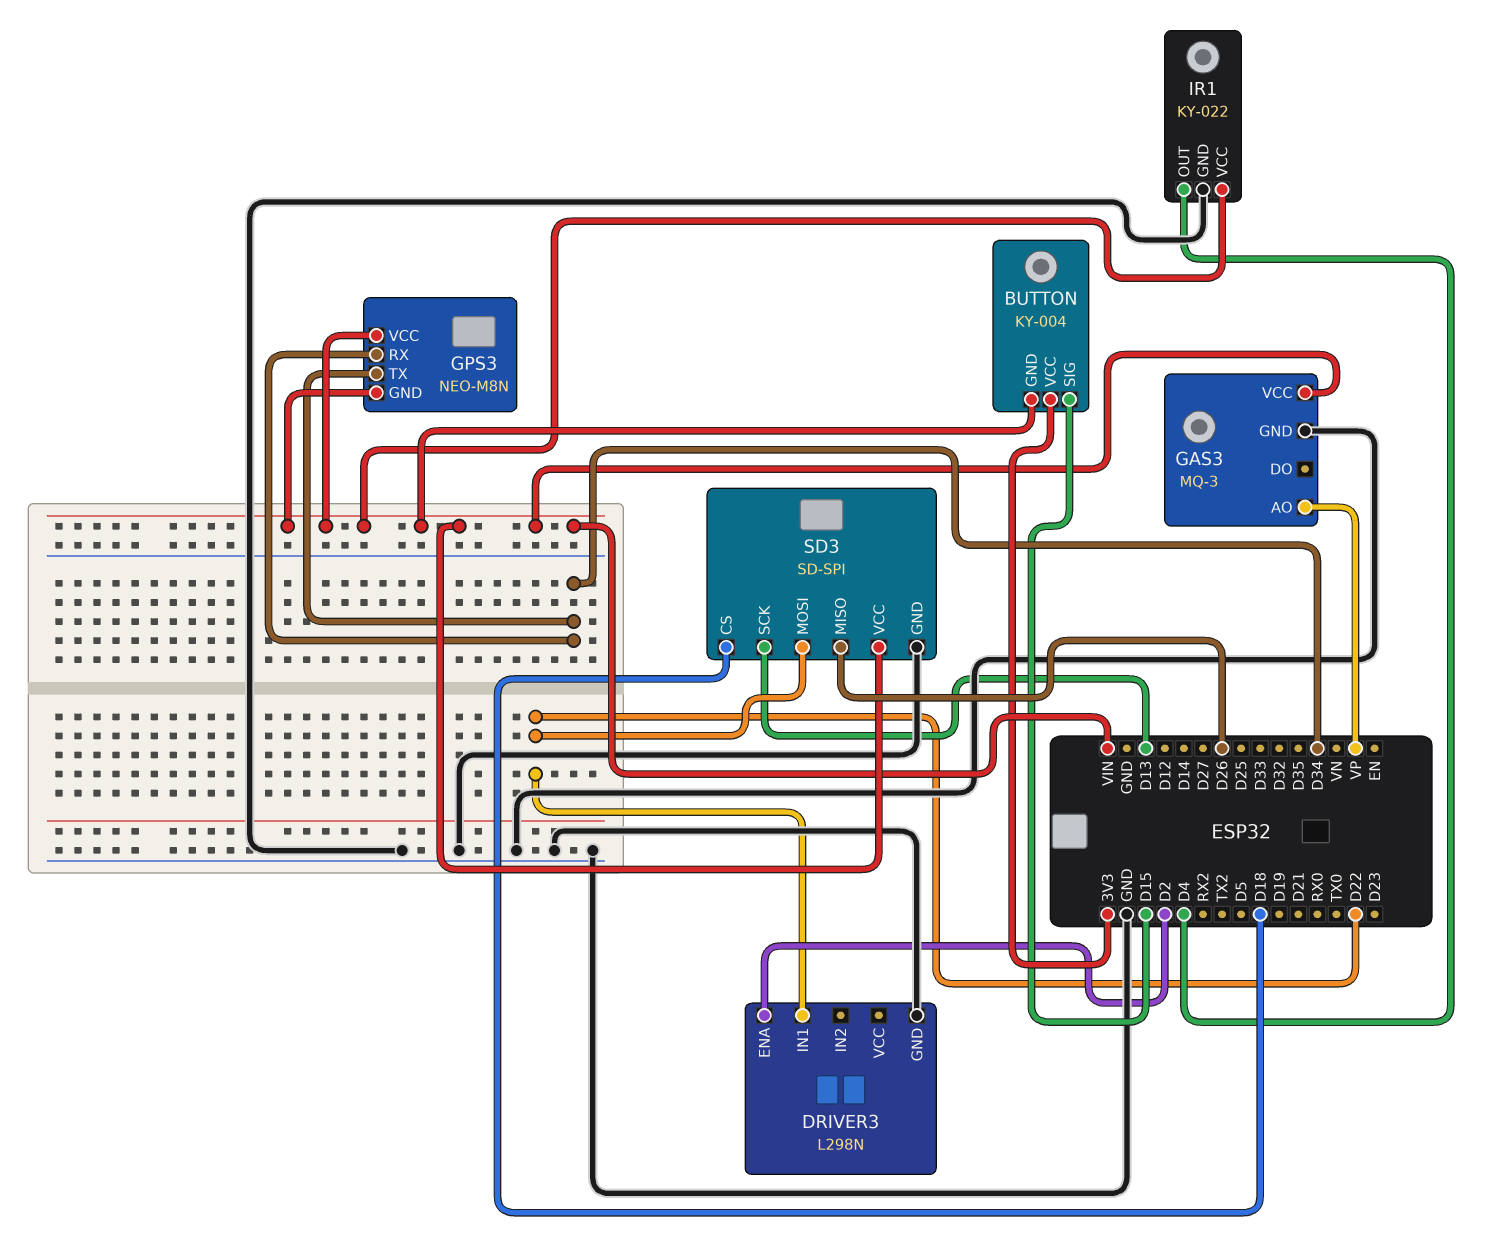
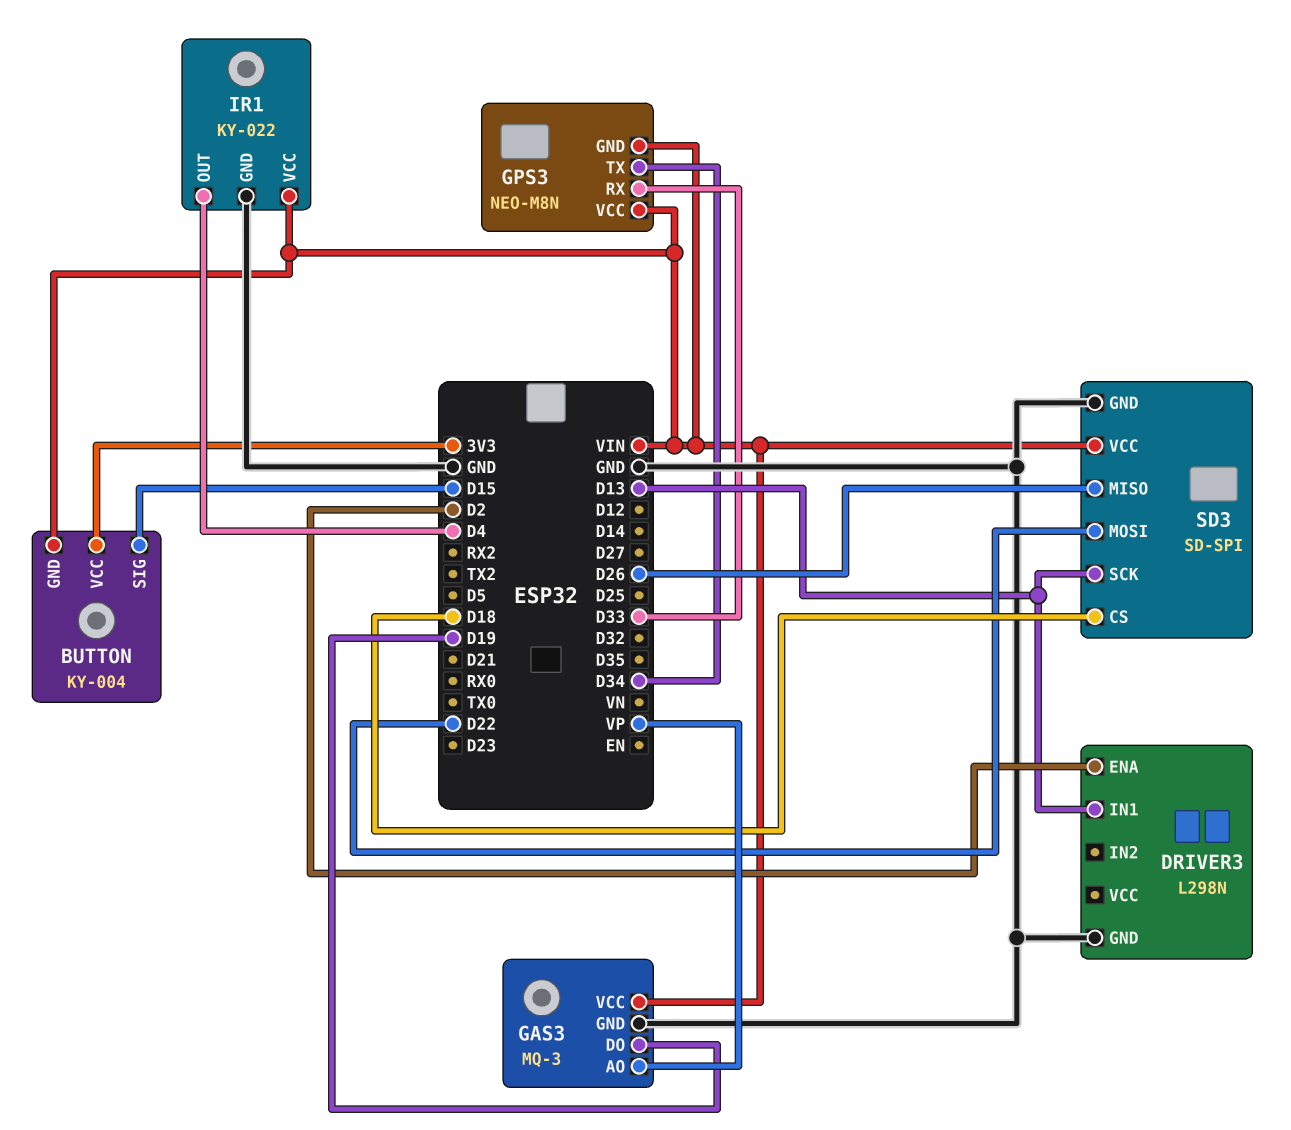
DRIVER3 pin IN1: D22 -> D13
GAS3 pin DO: none -> D19
GPS3 pin RX: D34 -> D33

